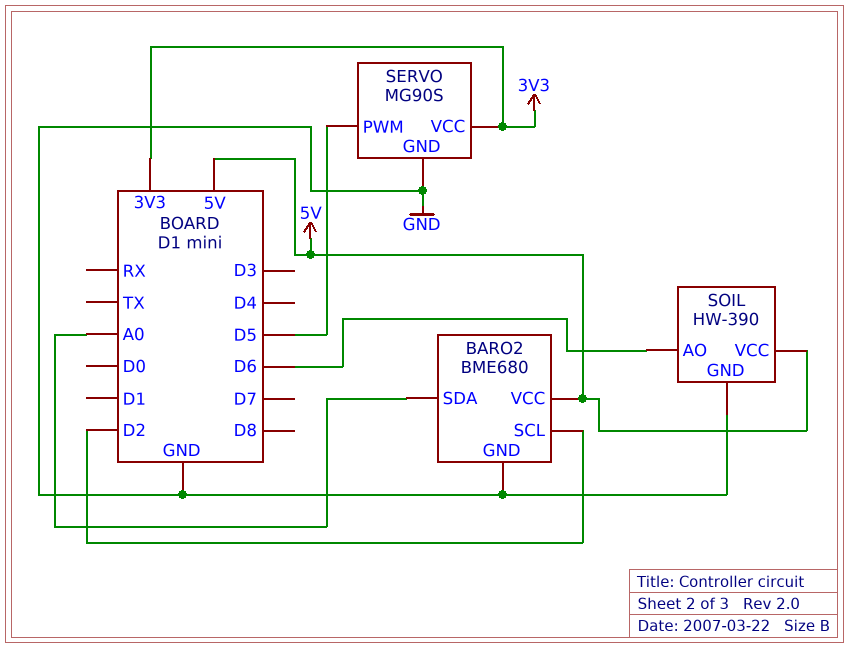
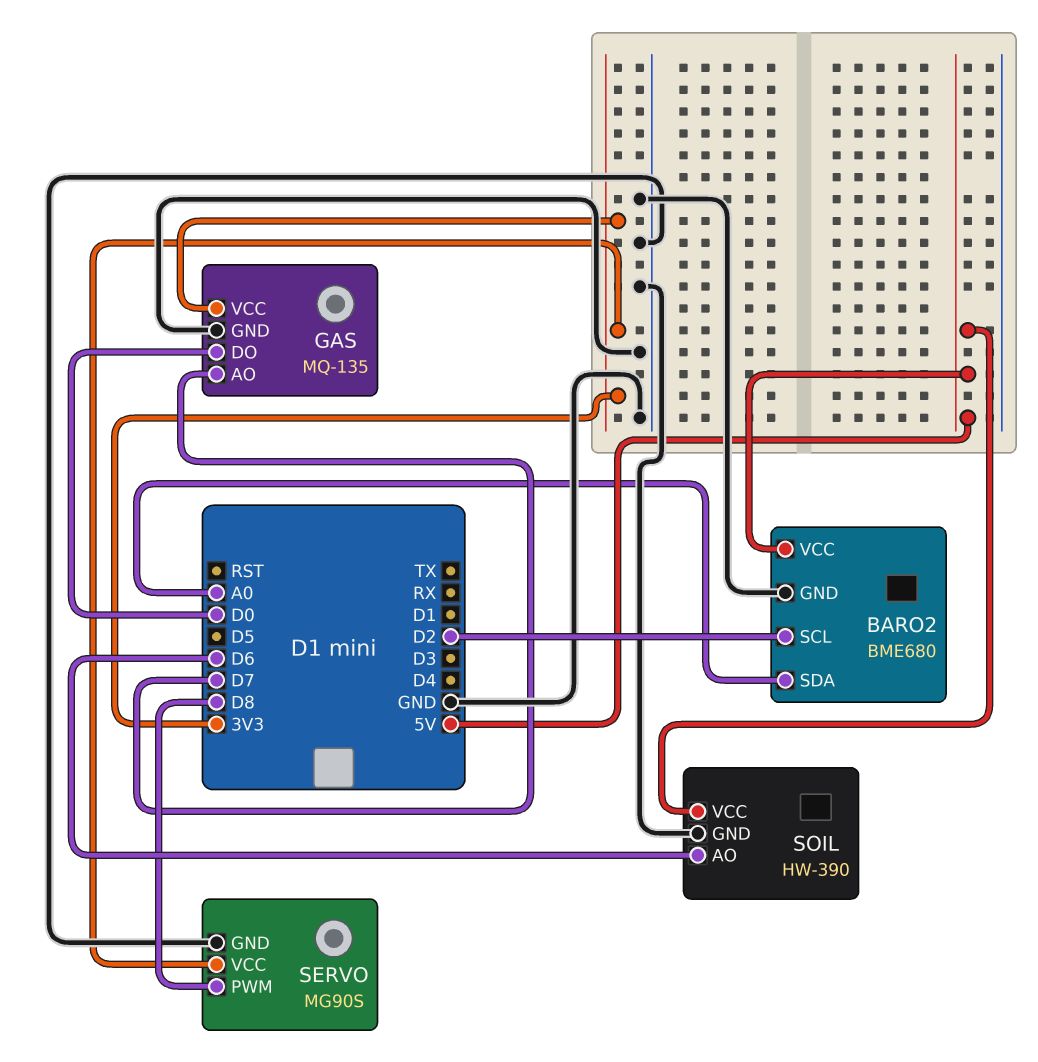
GAS: none -> MQ-135
GAS pin AO: none -> D7
GAS pin DO: none -> D0
GAS pin GND: none -> GND
GAS pin VCC: none -> 3V3
SERVO pin PWM: D5 -> D8

